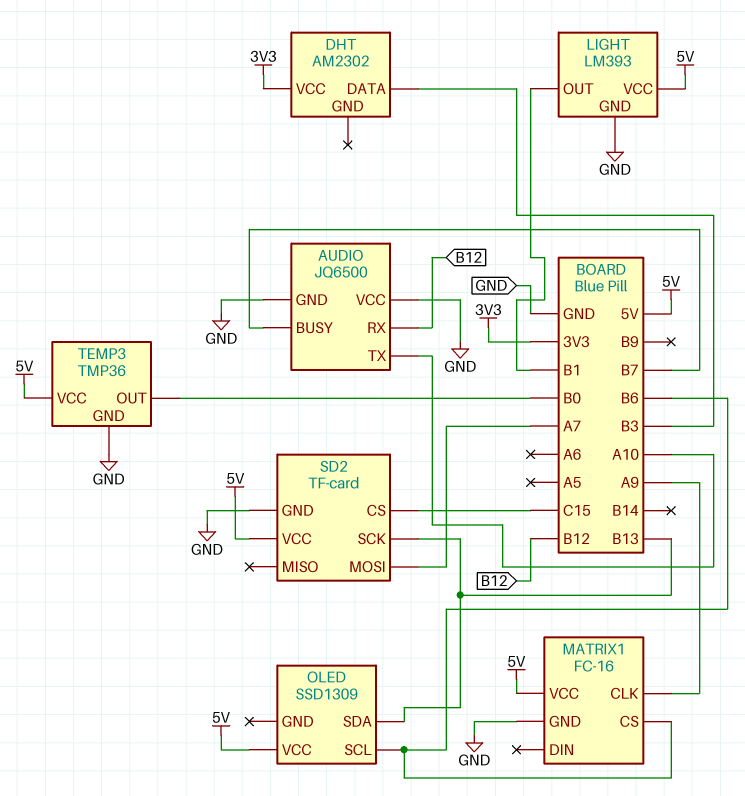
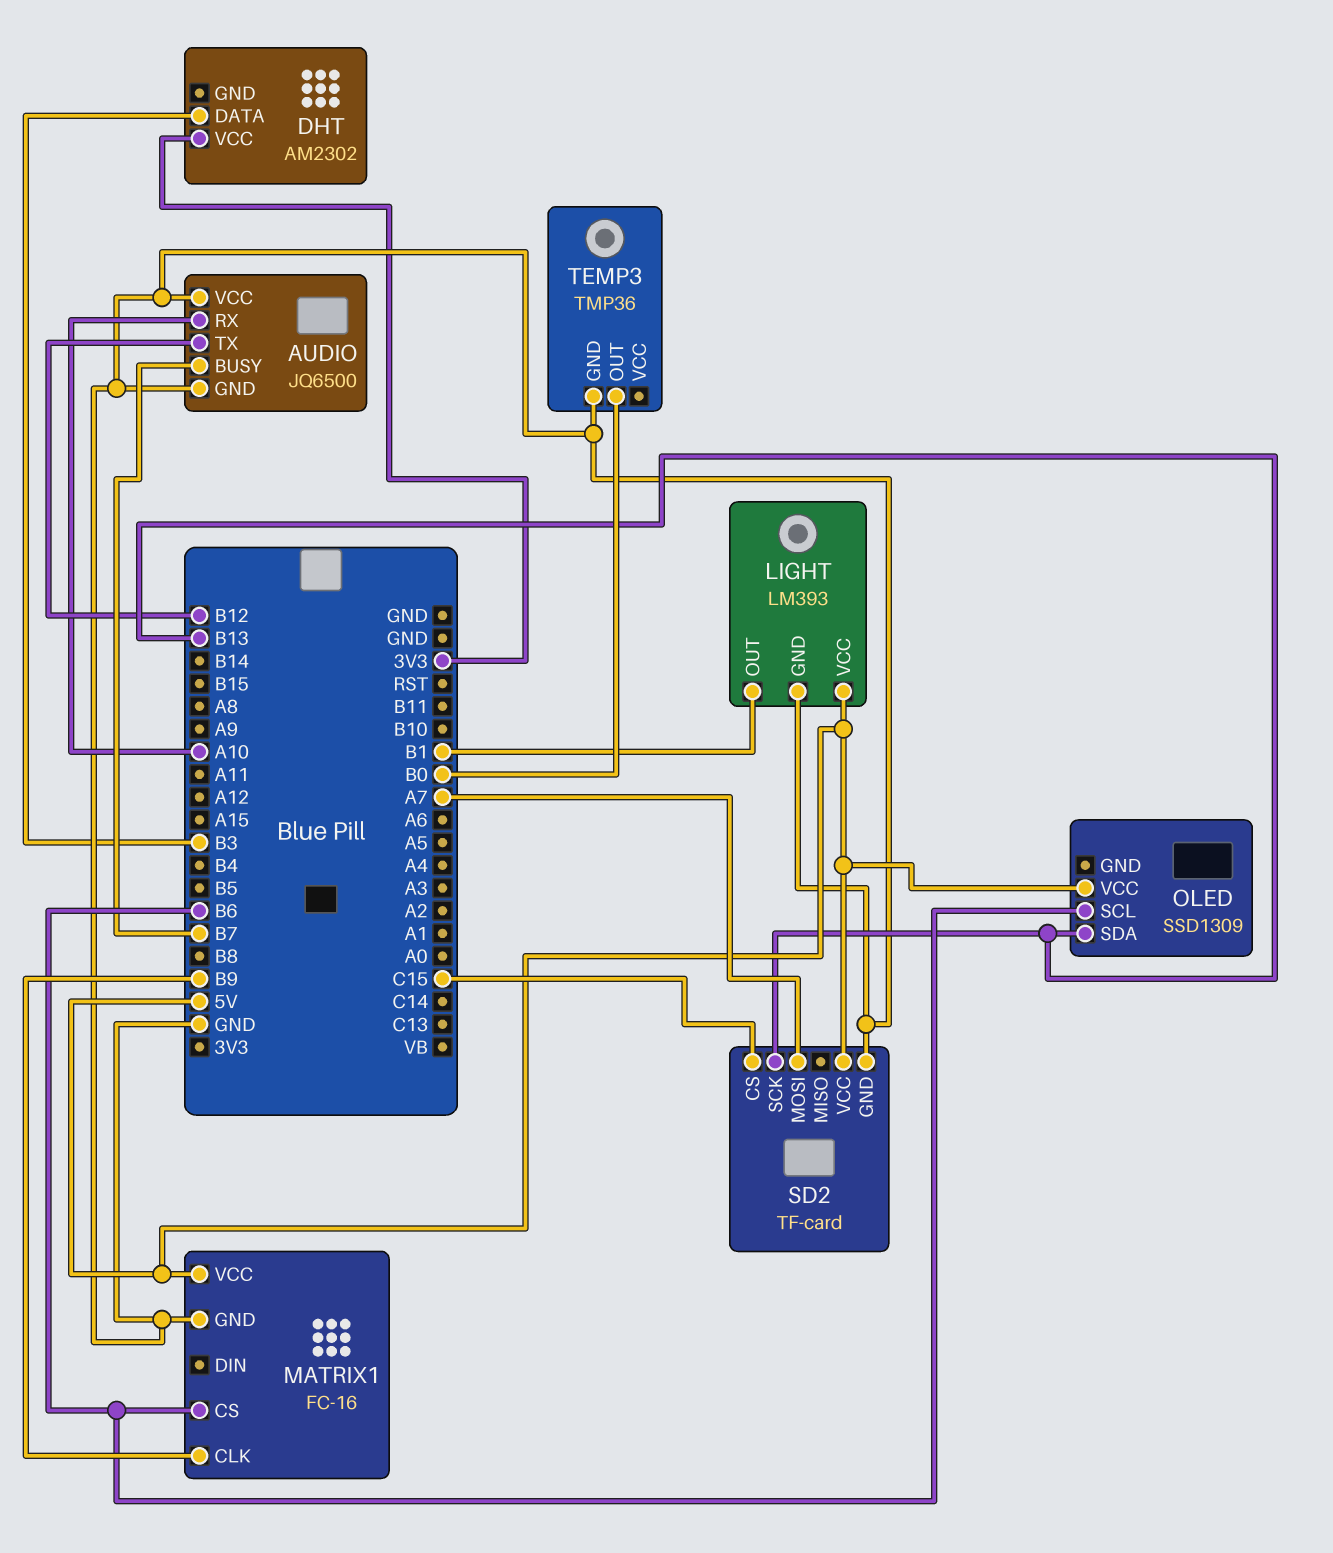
AUDIO pin RX: B12 -> A10
AUDIO pin TX: A10 -> B12
MATRIX1 pin CLK: A9 -> B9
TEMP3 pin VCC: 5V -> none

